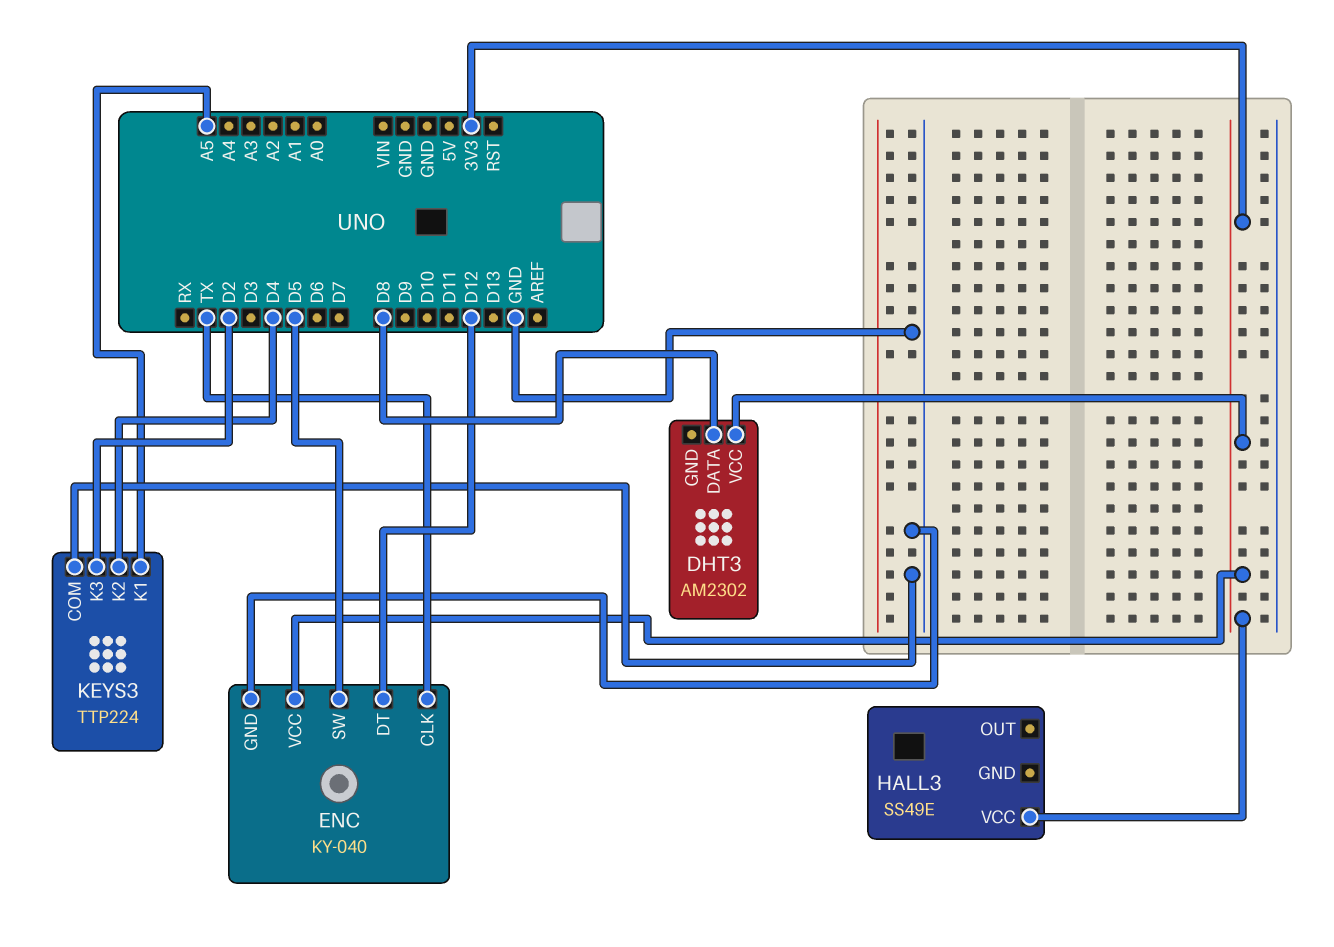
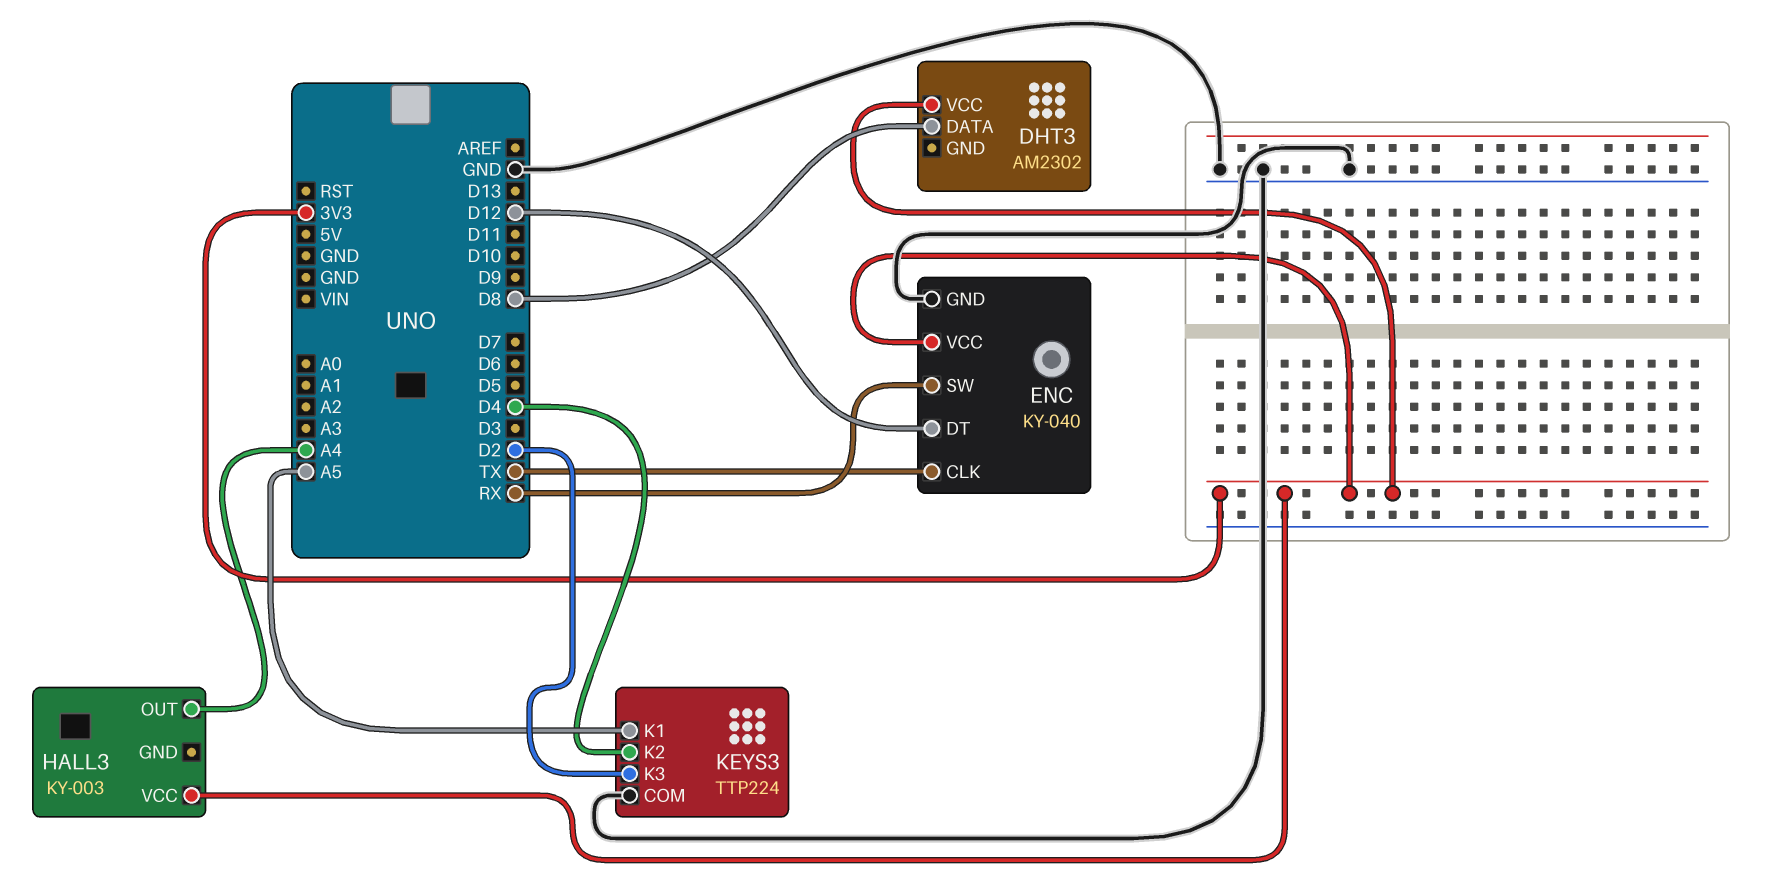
ENC pin SW: D5 -> RX
HALL3: SS49E -> KY-003
HALL3 pin OUT: none -> A4

